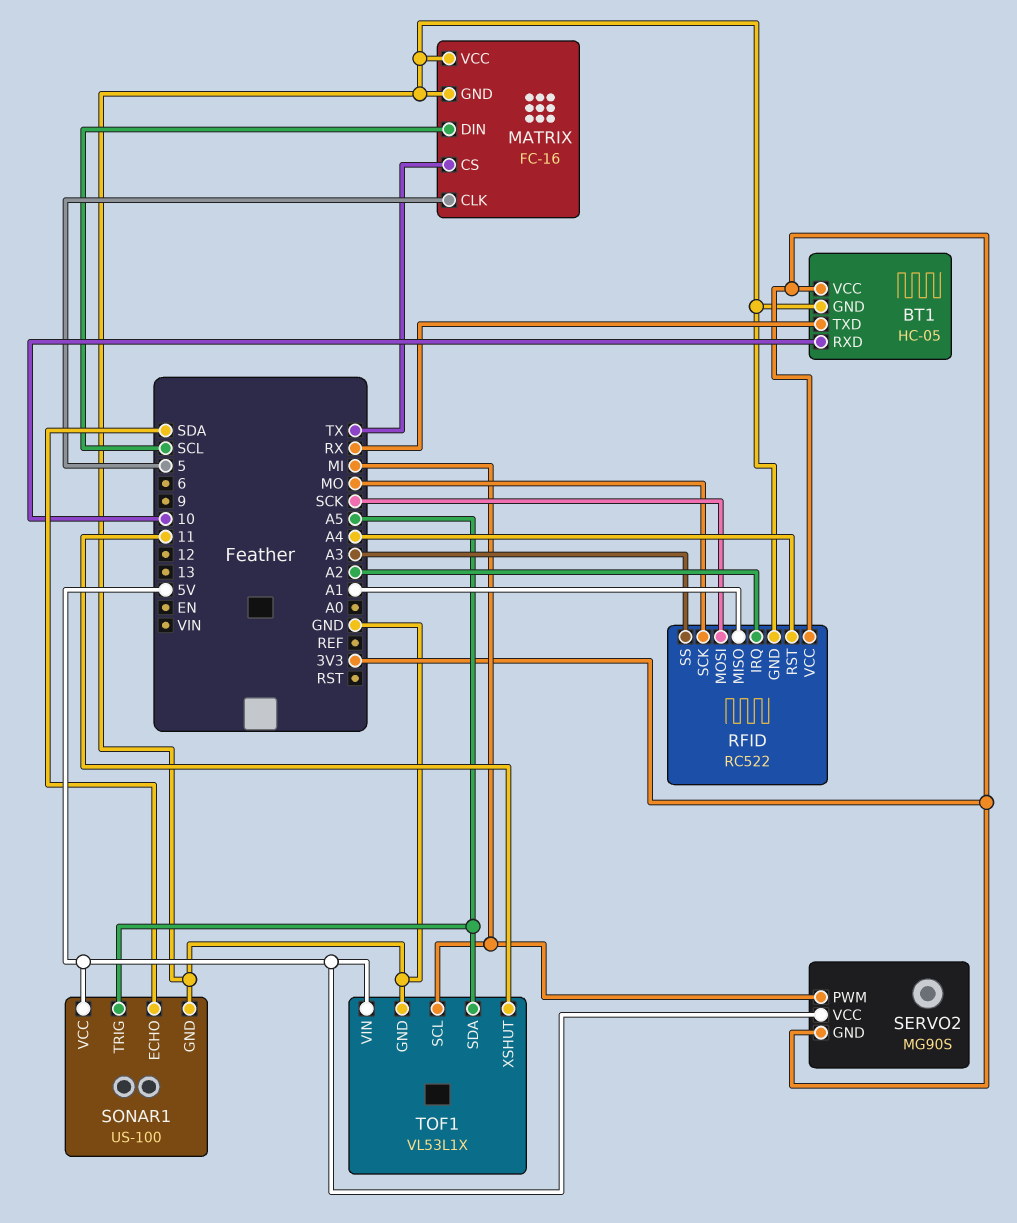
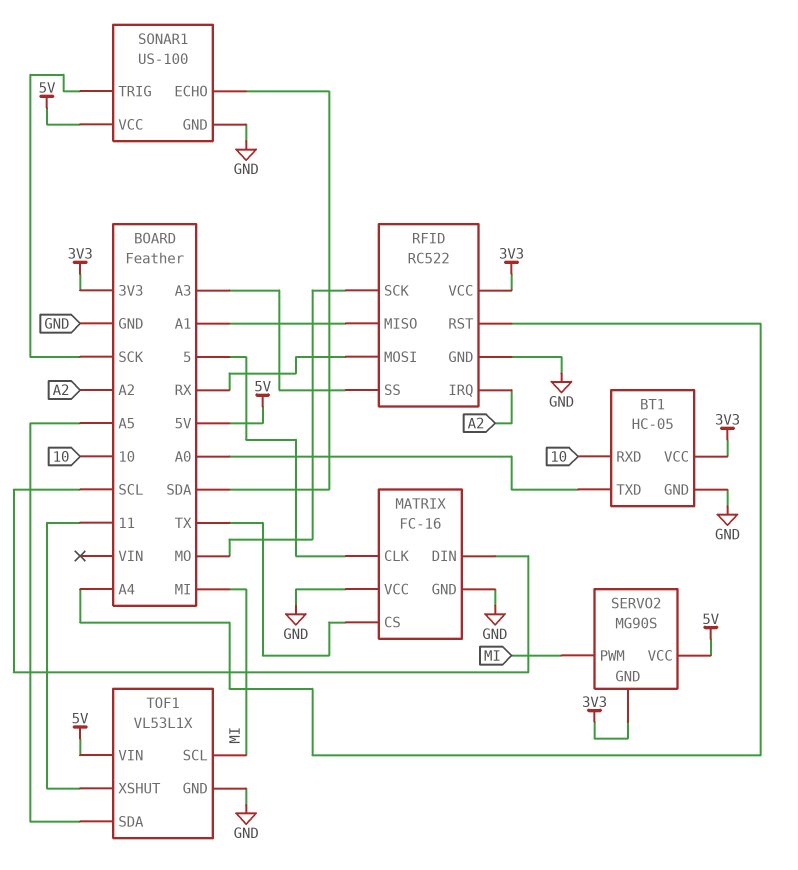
BT1 pin TXD: RX -> A0
RFID pin MOSI: SCK -> RX
SONAR1 pin TRIG: A5 -> SCK

